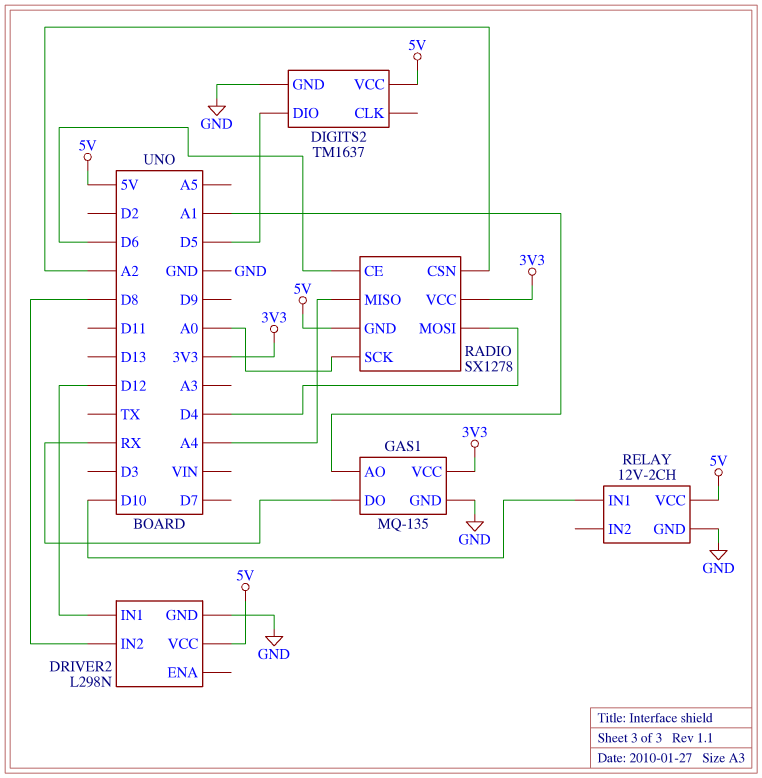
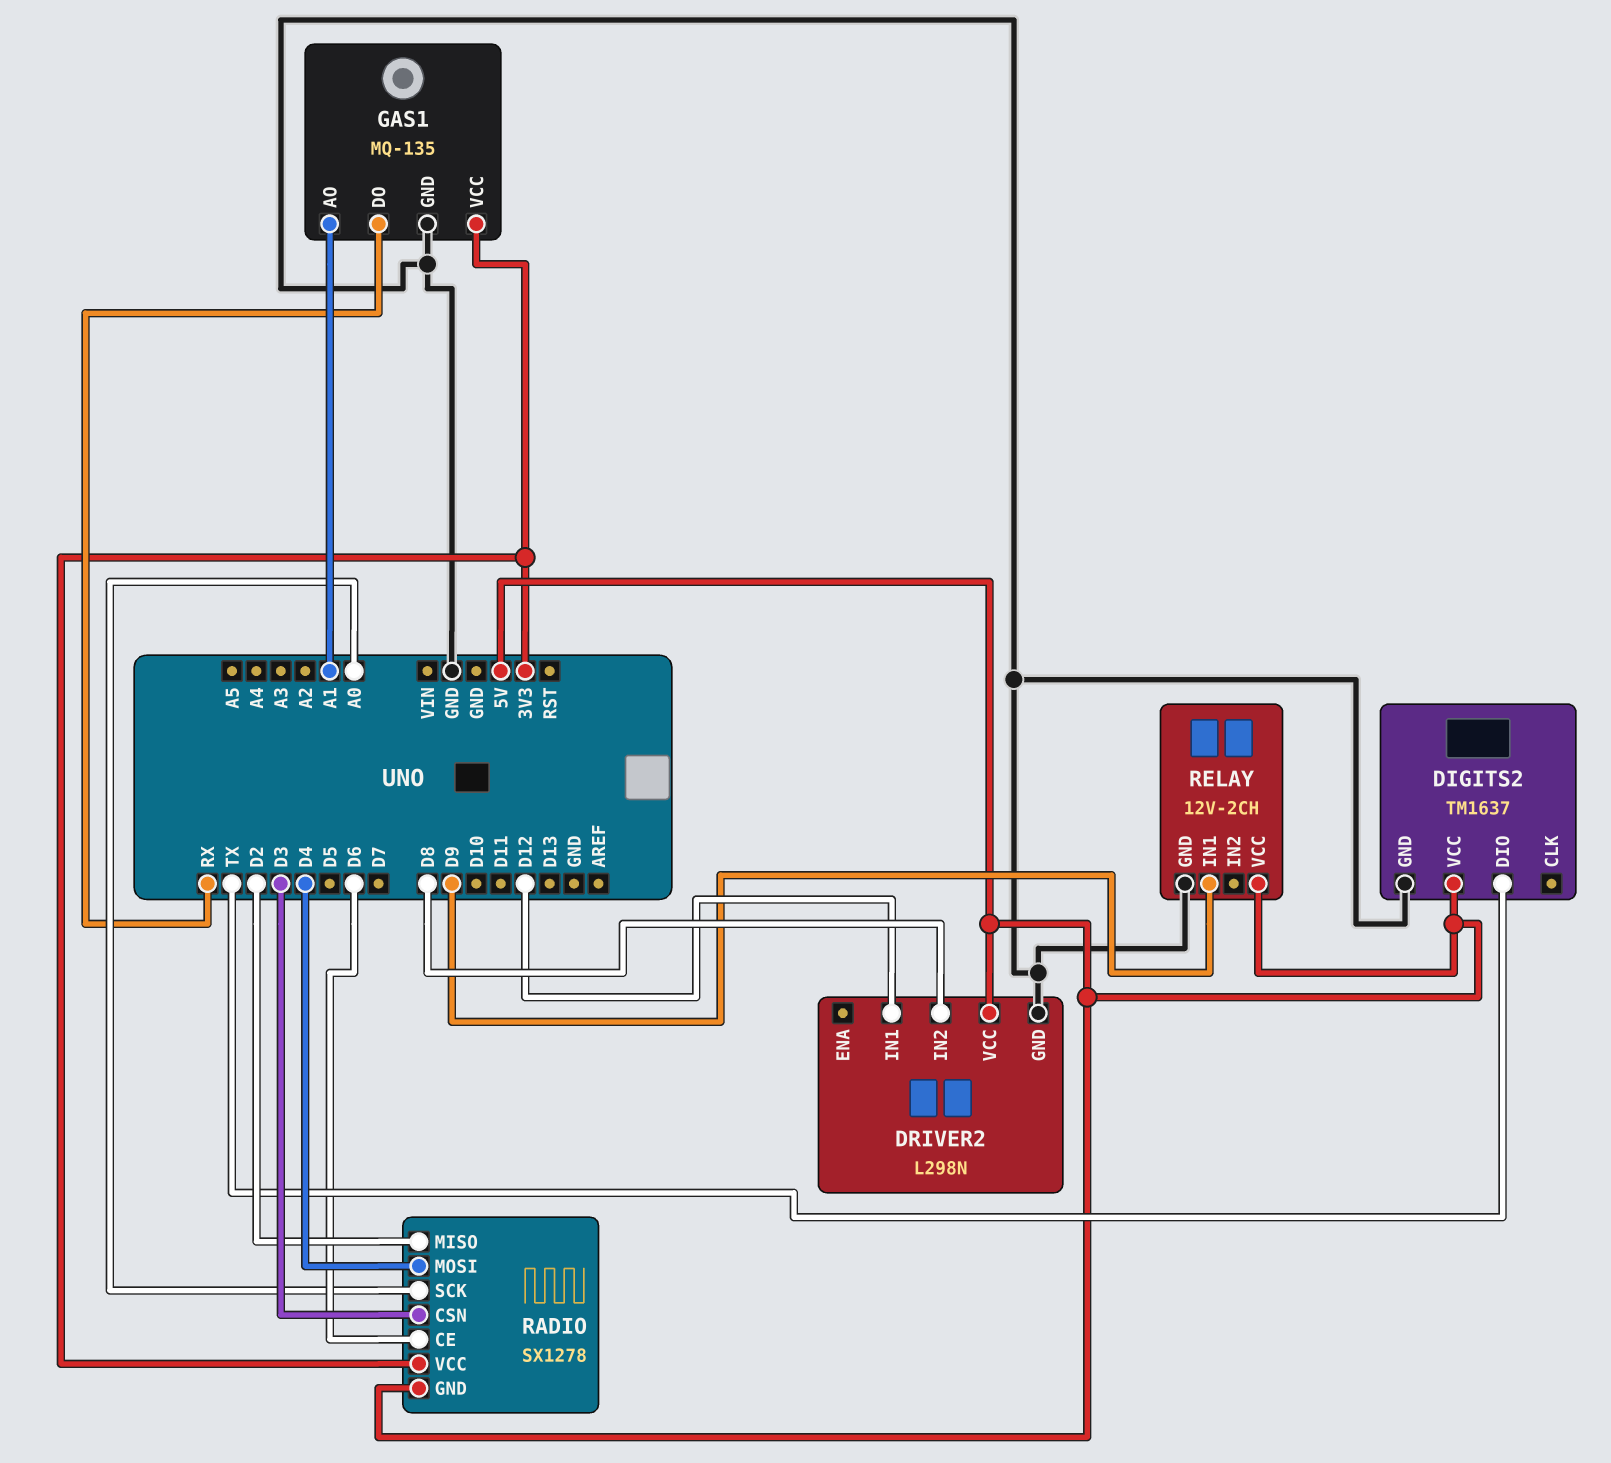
DIGITS2 pin DIO: D5 -> TX
RADIO pin CSN: A2 -> D3
RADIO pin MISO: A4 -> D2
RELAY pin IN1: D10 -> D9

